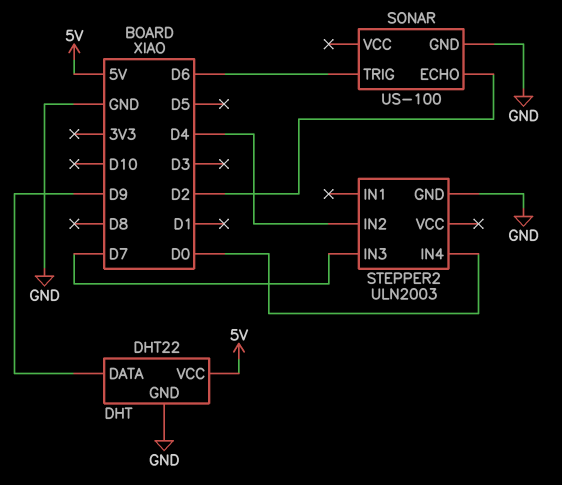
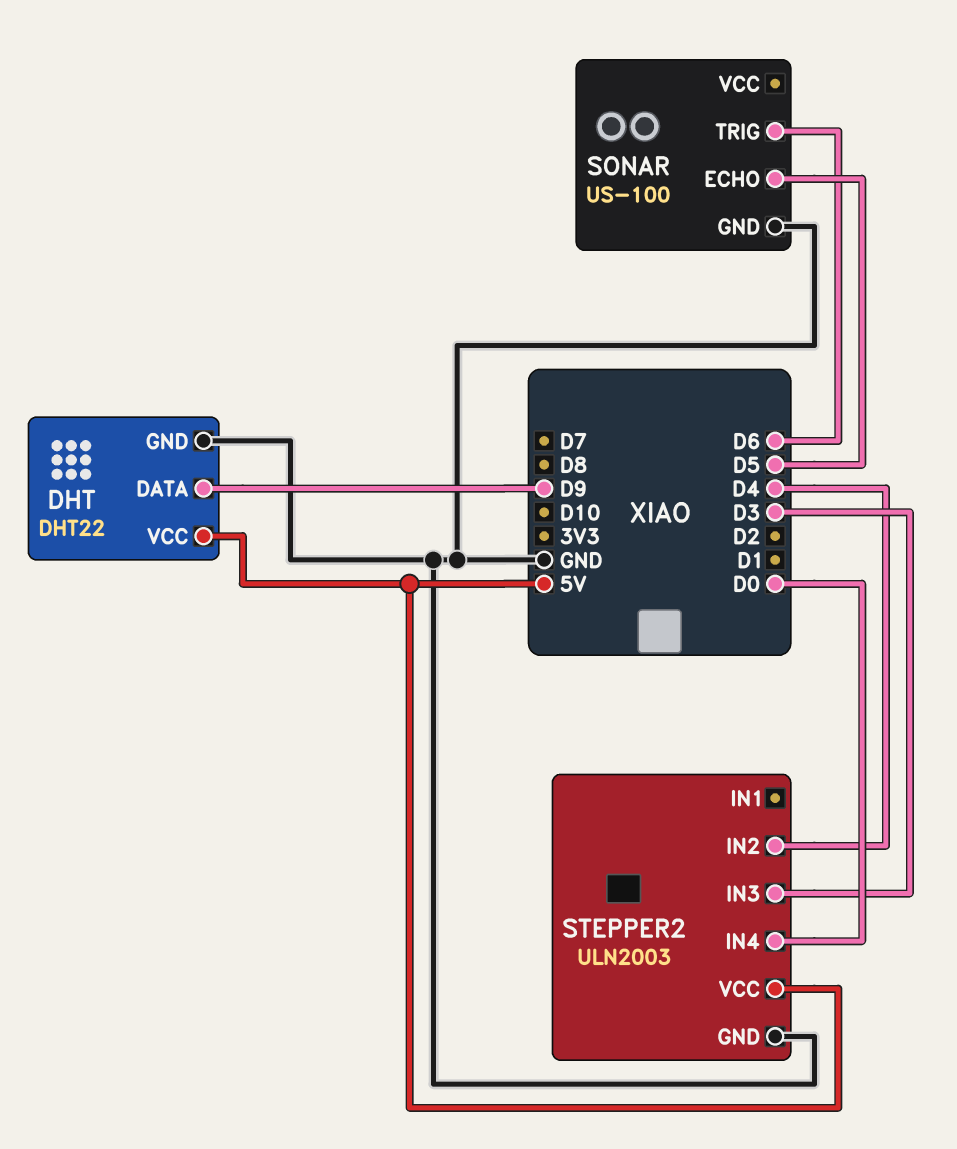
SONAR pin ECHO: D2 -> D5
STEPPER2 pin IN3: D7 -> D3
STEPPER2 pin VCC: none -> 5V

